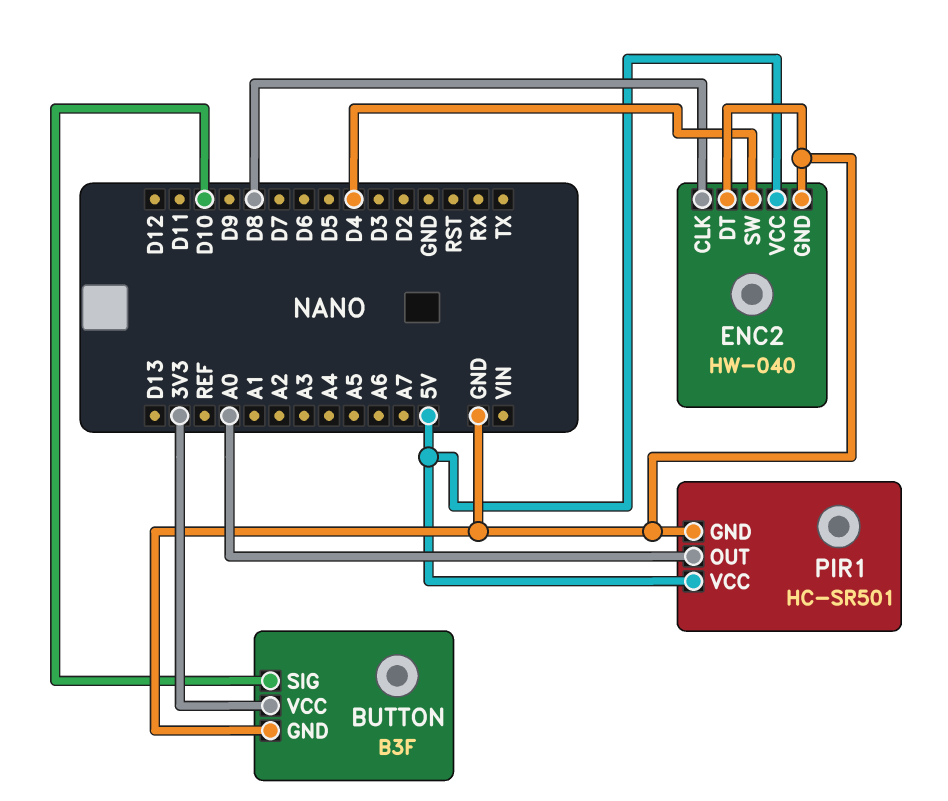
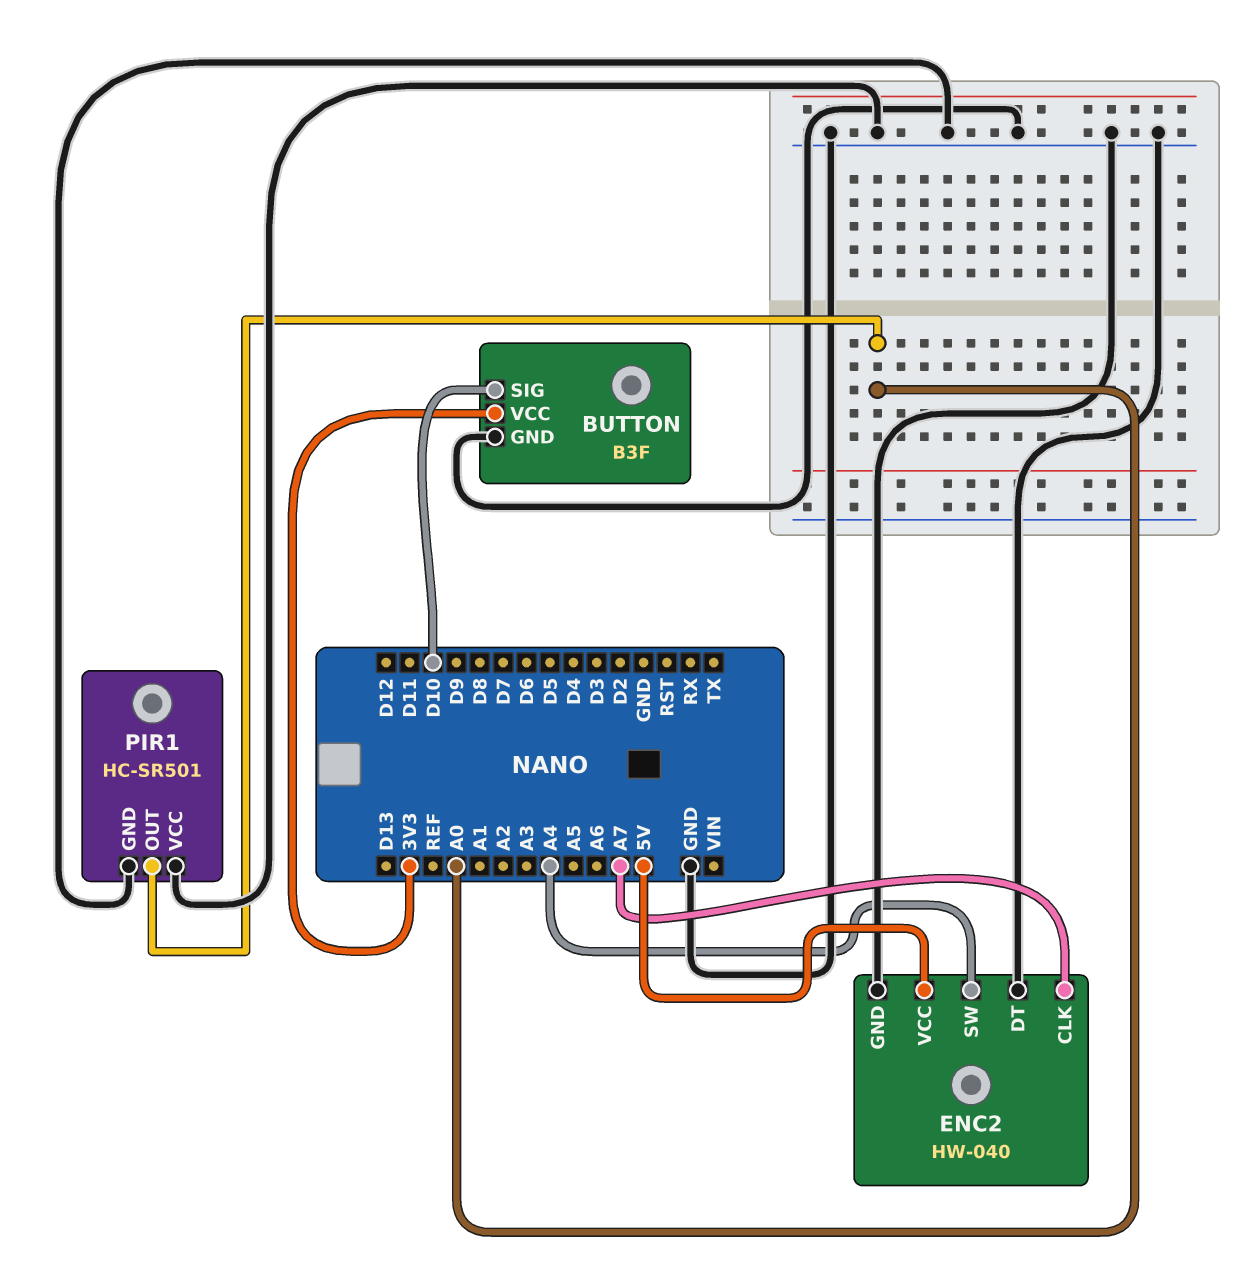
ENC2 pin CLK: D8 -> A7
ENC2 pin SW: D4 -> A4
PIR1 pin VCC: 5V -> GND

